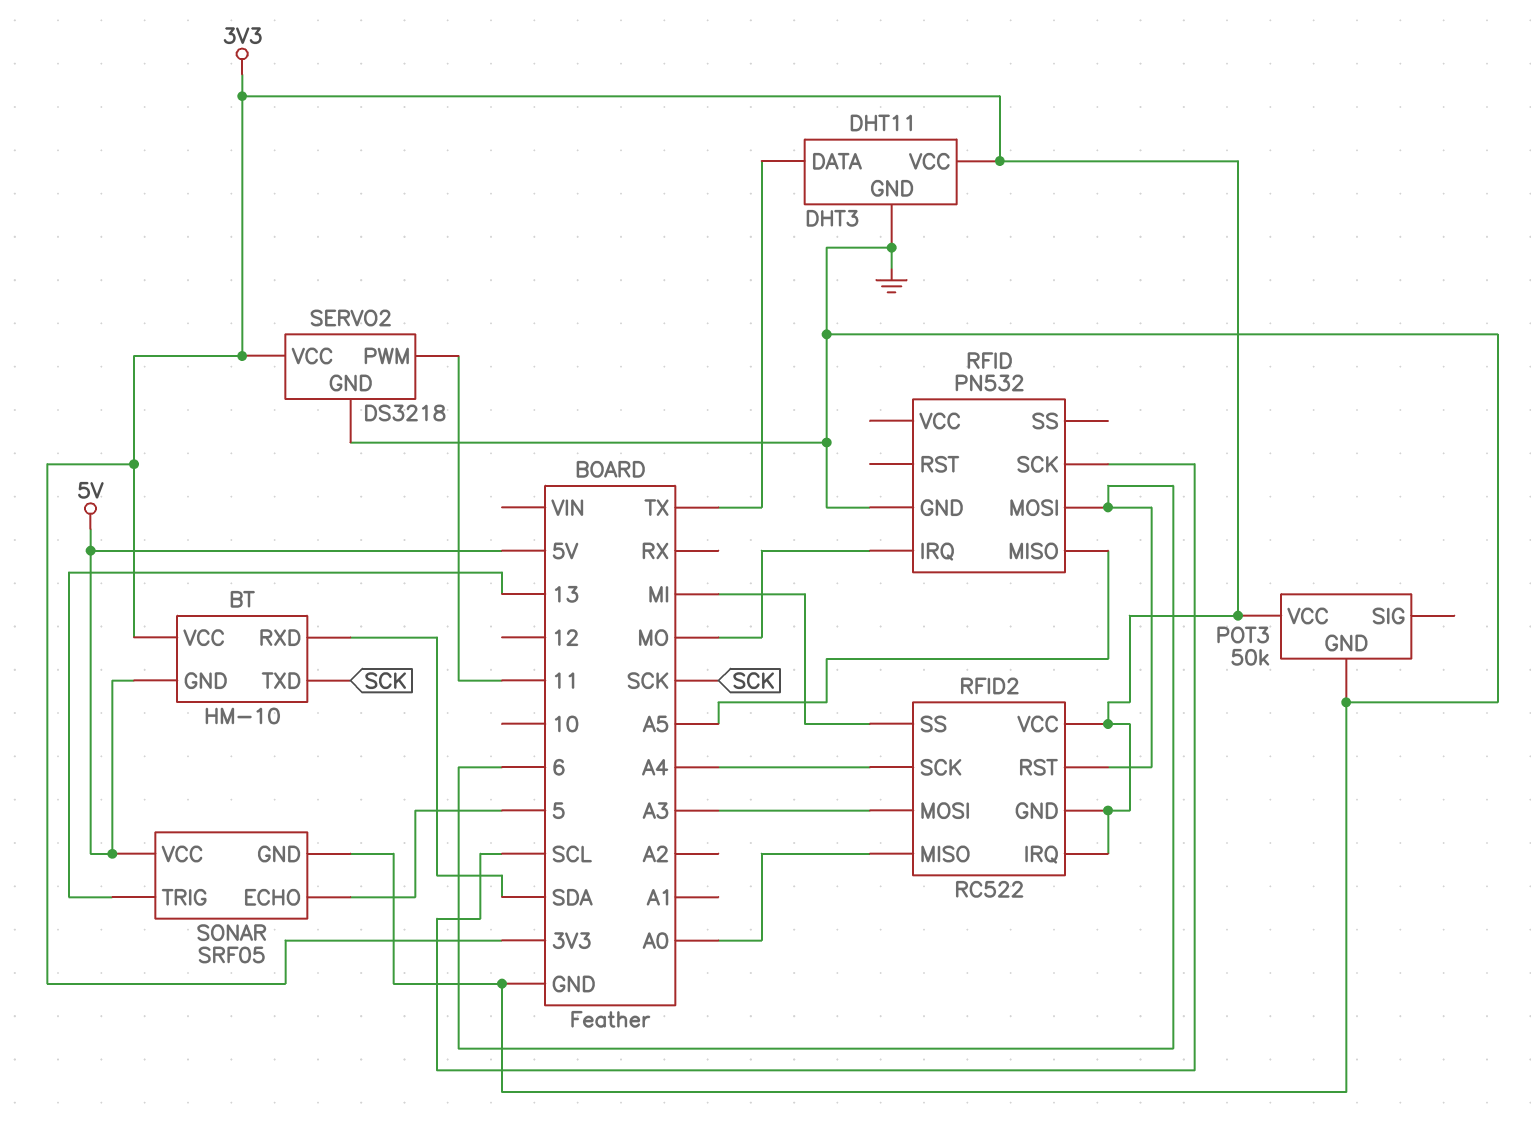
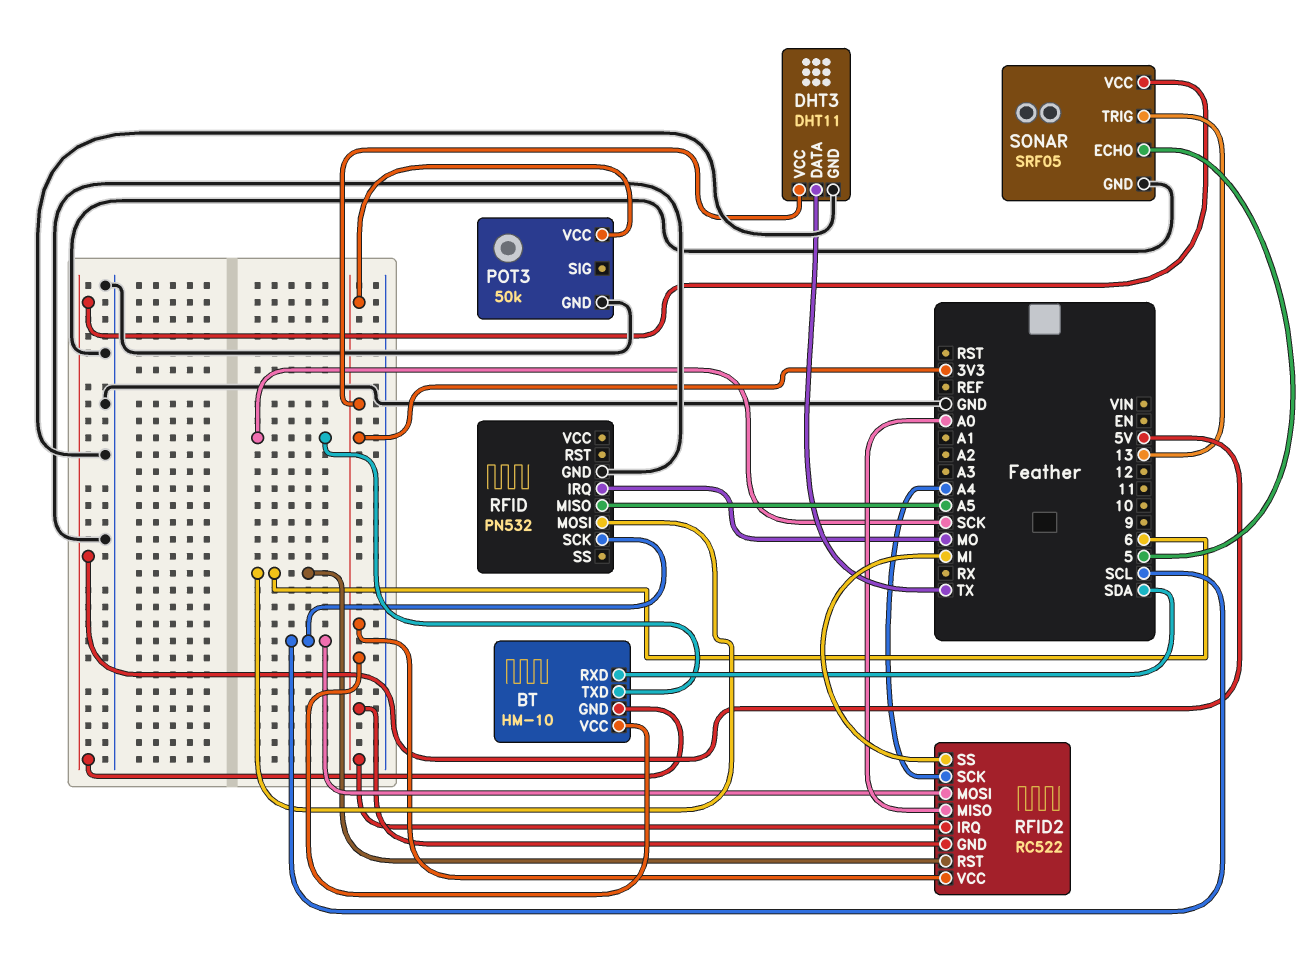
RFID2 pin MOSI: A3 -> SCL
SERVO2: DS3218 -> none
SERVO2 pin GND: GND -> none
SERVO2 pin PWM: 11 -> none
SERVO2 pin VCC: 3V3 -> none

